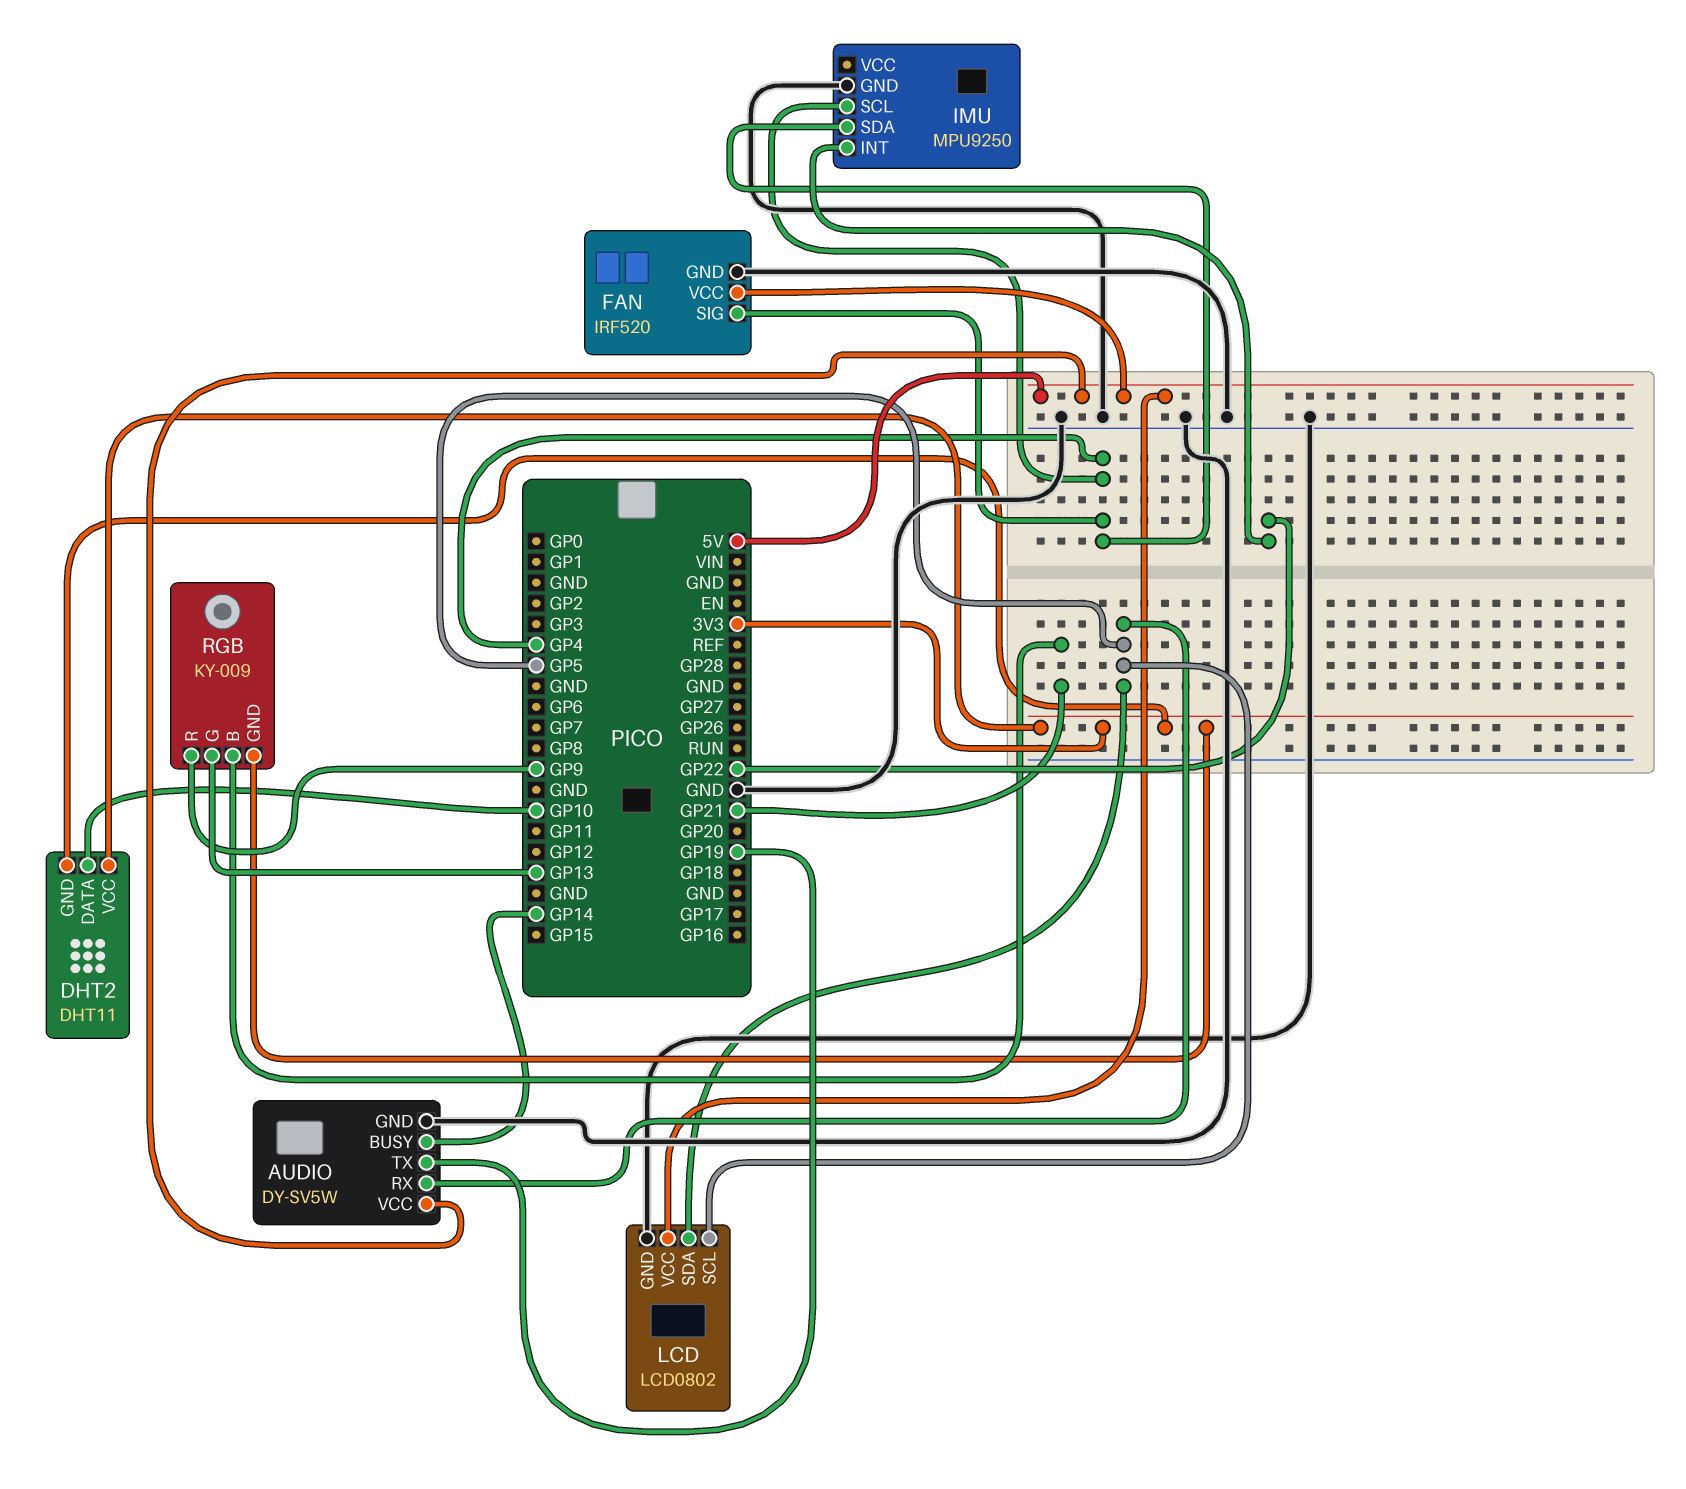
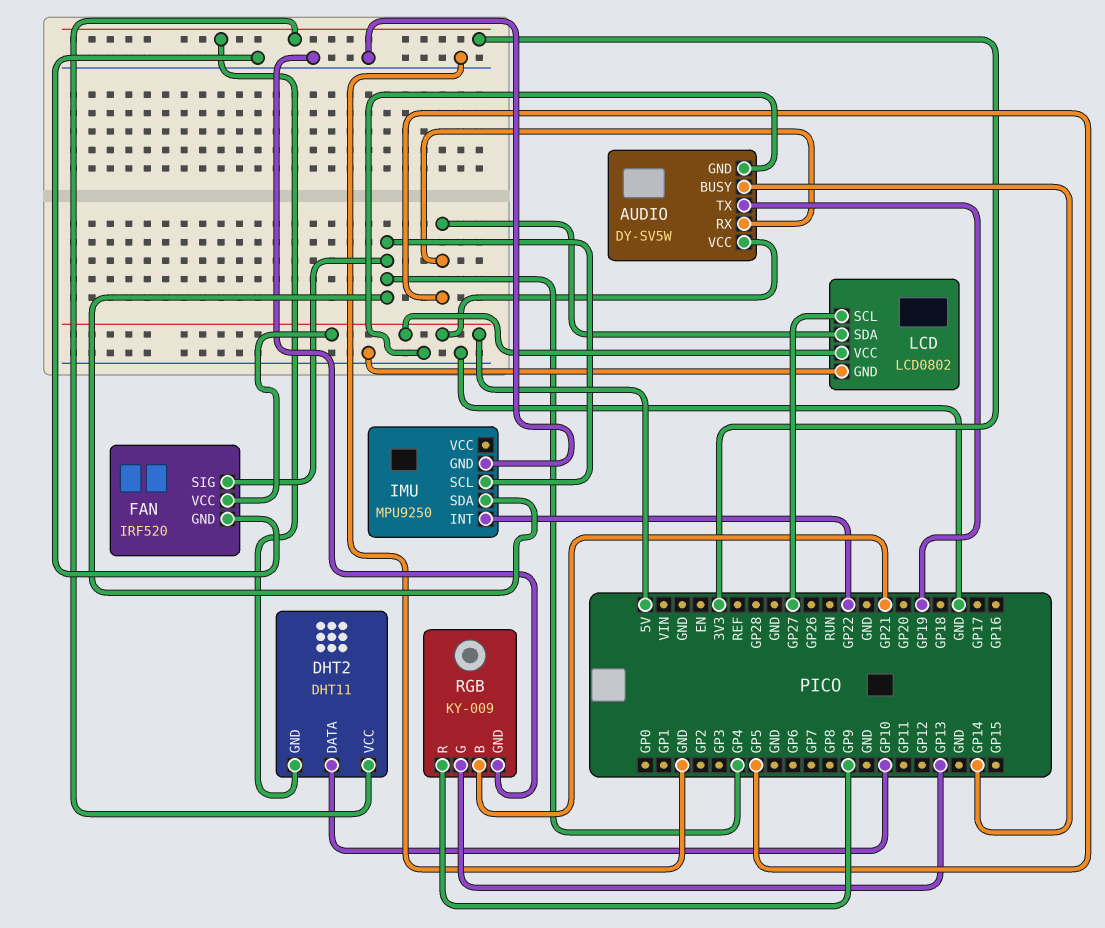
LCD pin SCL: GP5 -> GP27
RGB pin GND: 3V3 -> GND

